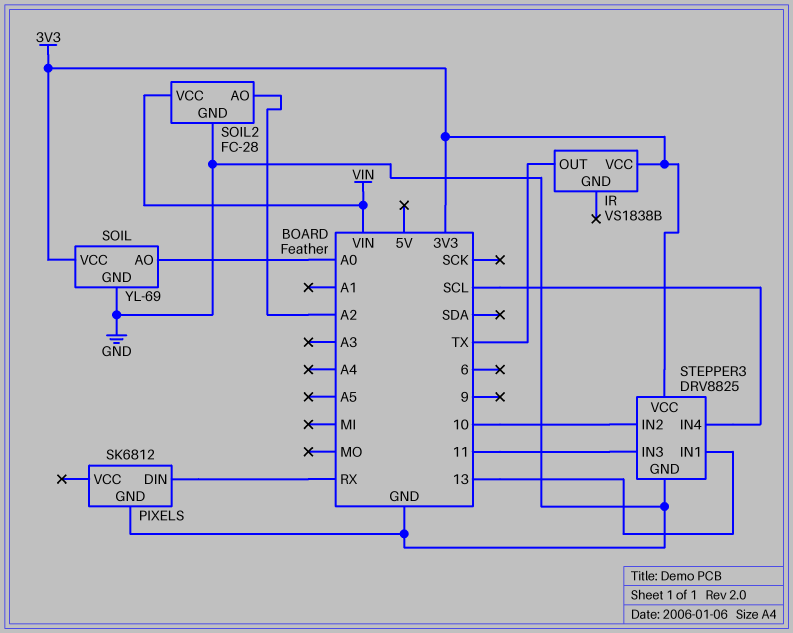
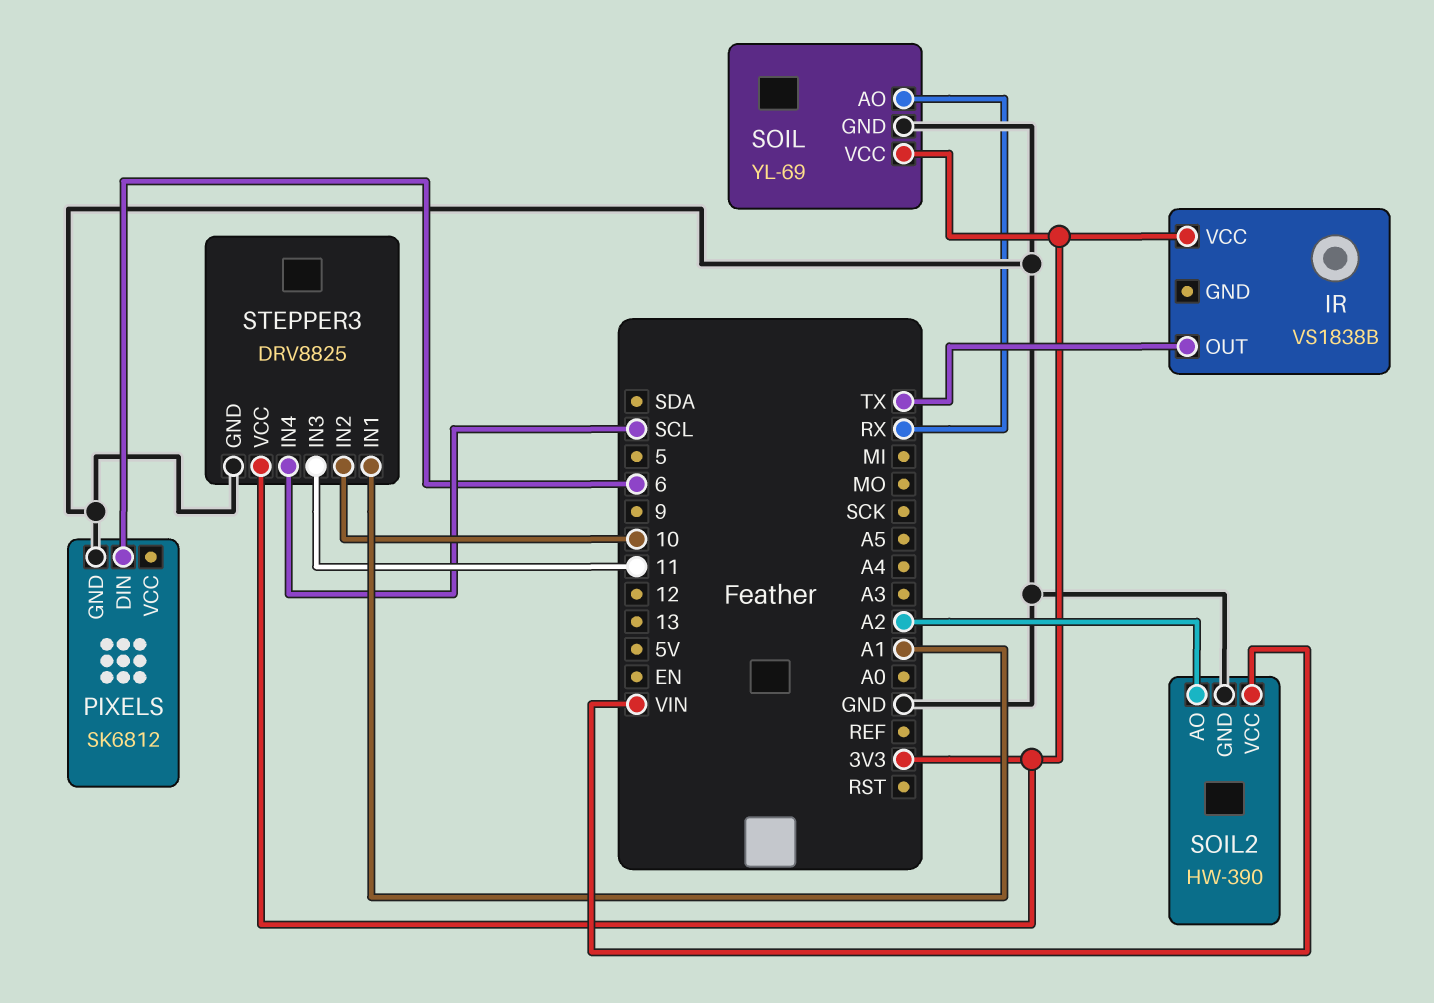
PIXELS pin DIN: RX -> 6
SOIL pin AO: A0 -> RX
SOIL2: FC-28 -> HW-390
STEPPER3 pin IN1: 13 -> A1

